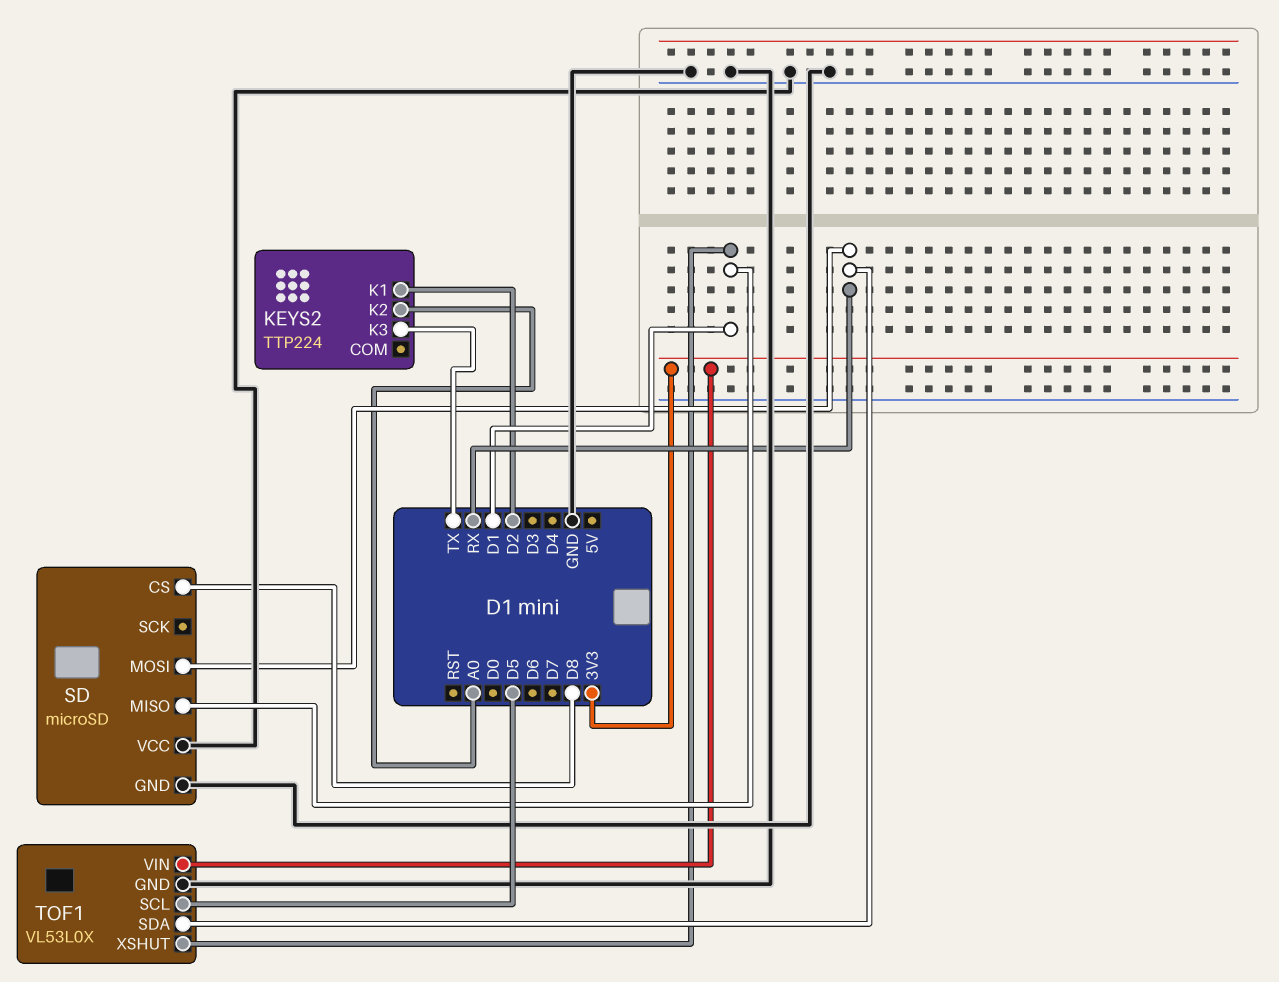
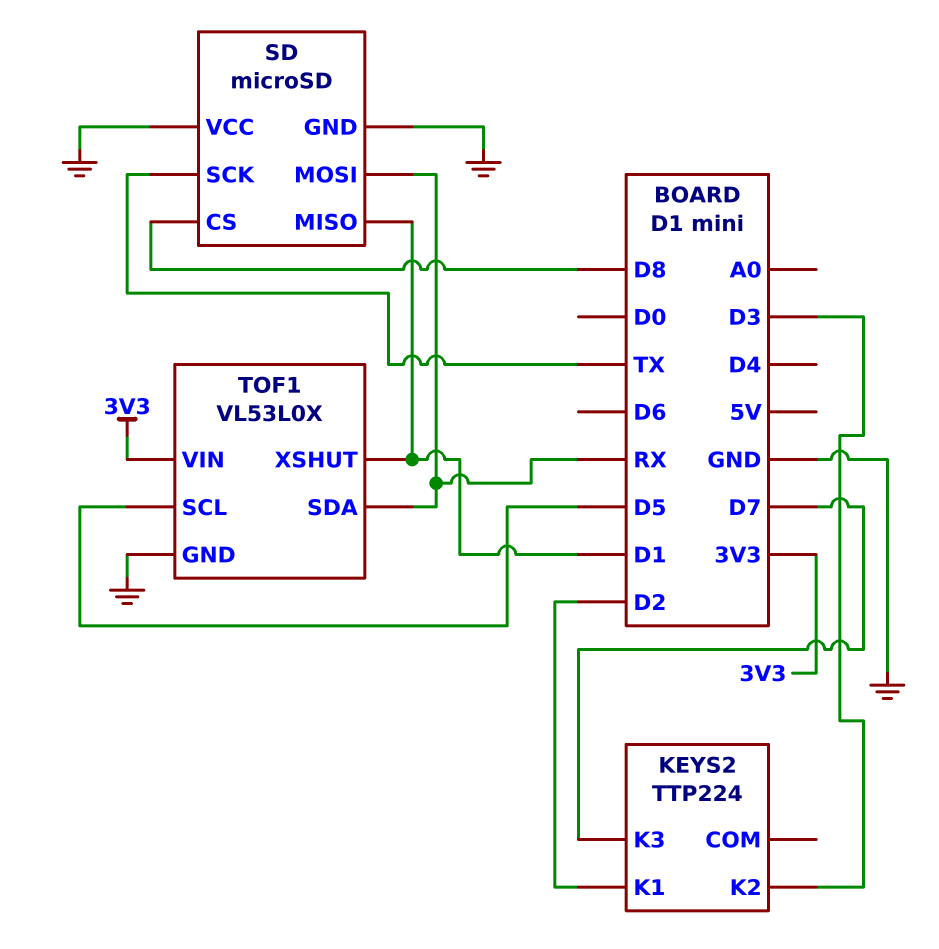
KEYS2 pin K2: A0 -> D3
KEYS2 pin K3: TX -> D7
SD pin SCK: none -> TX

